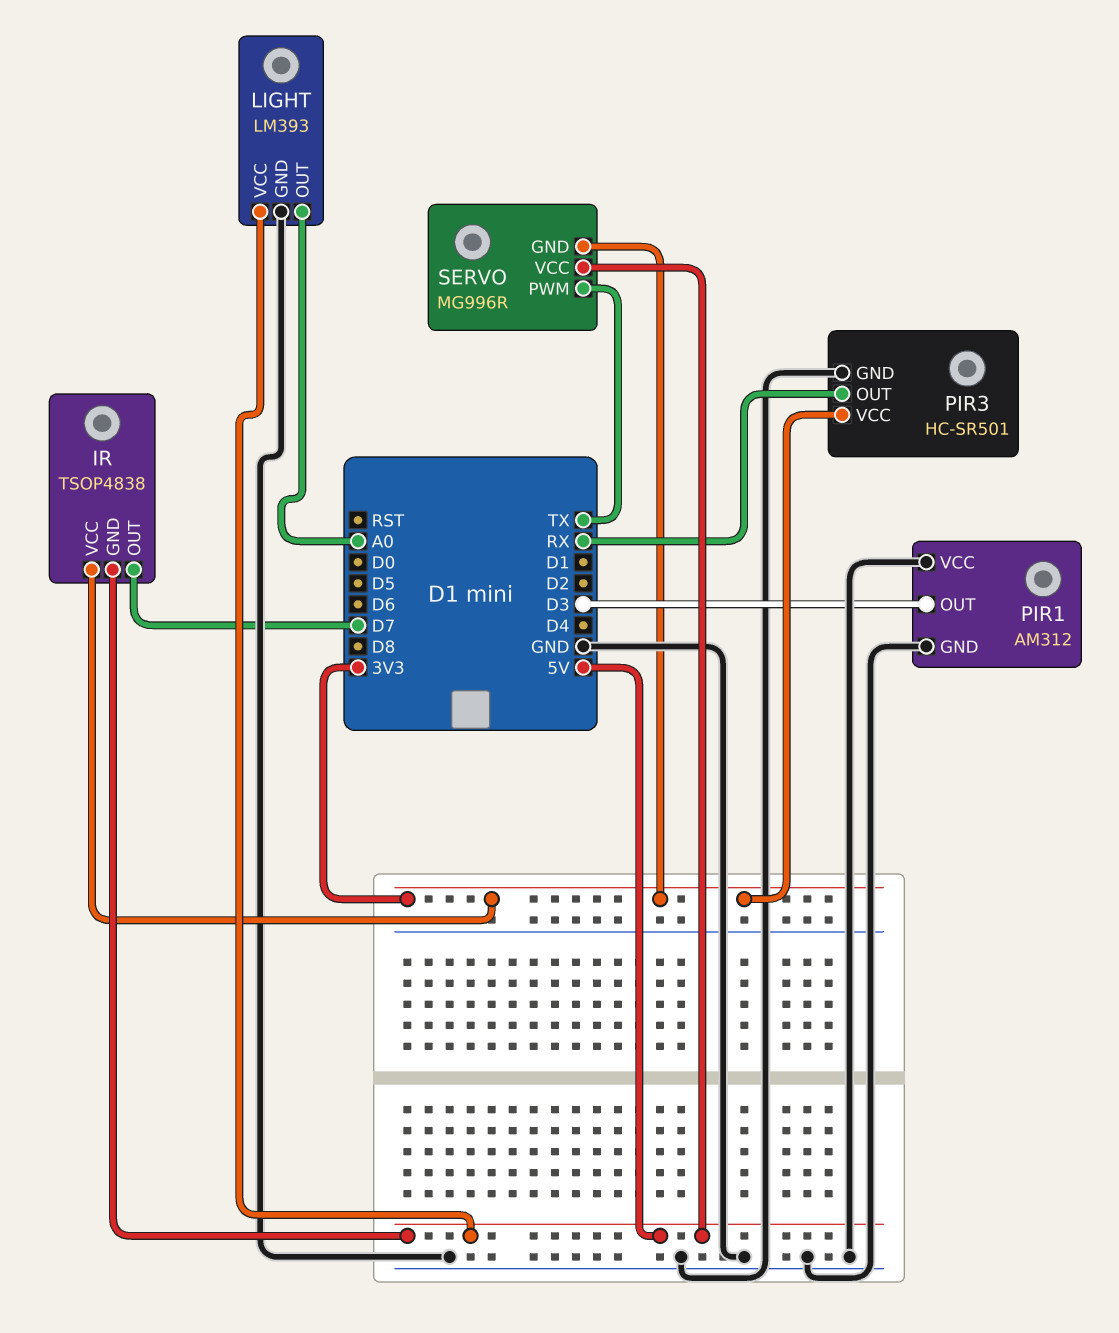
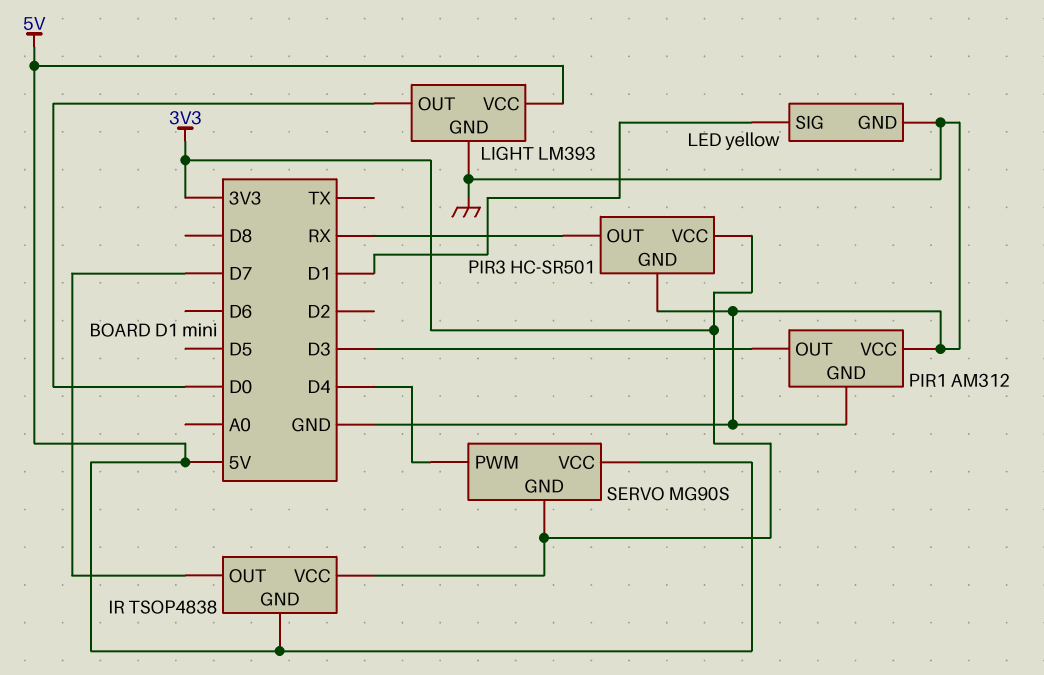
LED: none -> yellow
LED pin GND: none -> GND
LED pin SIG: none -> D1
LIGHT pin OUT: A0 -> D0
SERVO: MG996R -> MG90S
SERVO pin PWM: TX -> D4

